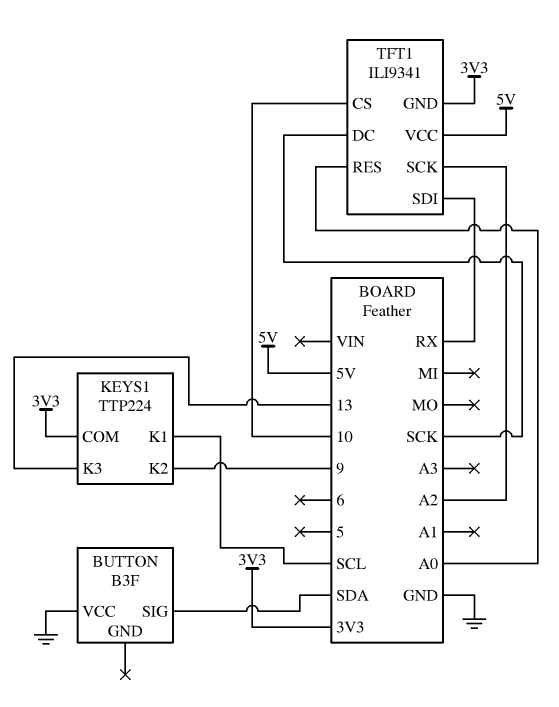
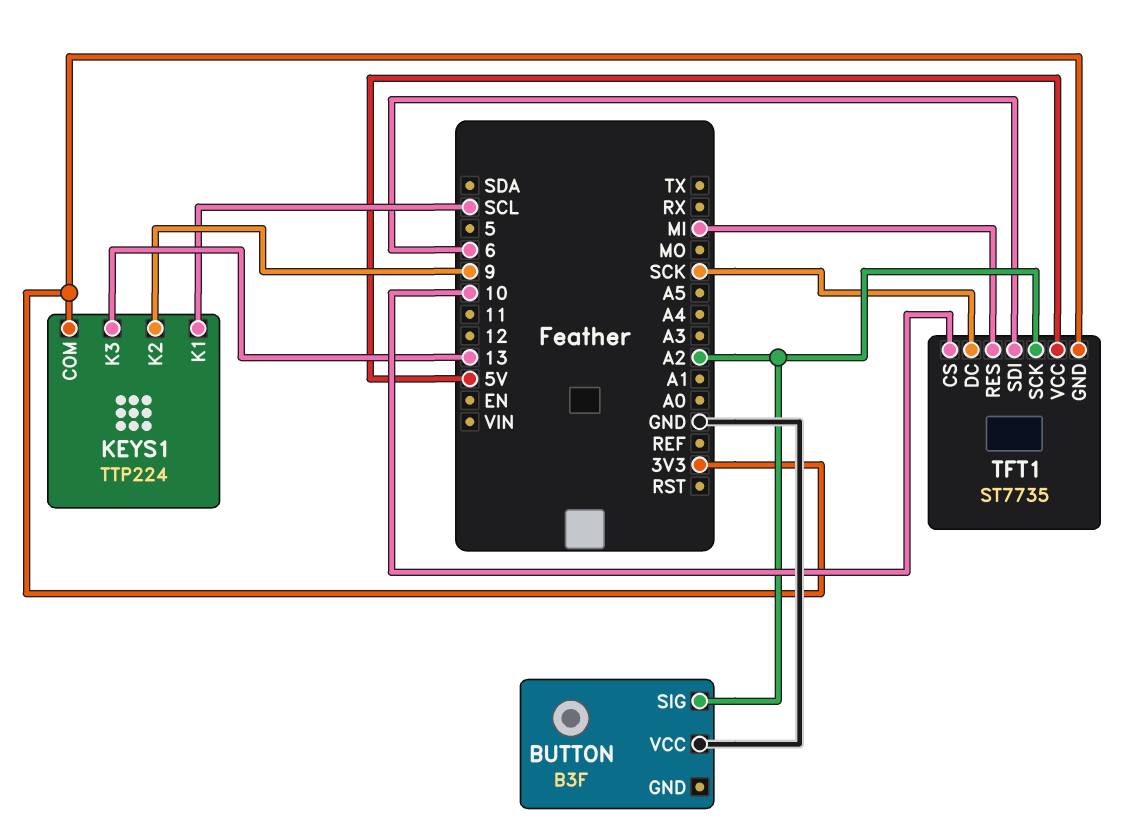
BUTTON pin SIG: SDA -> A2
TFT1: ILI9341 -> ST7735
TFT1 pin RES: A0 -> MI
TFT1 pin SDI: RX -> 6

